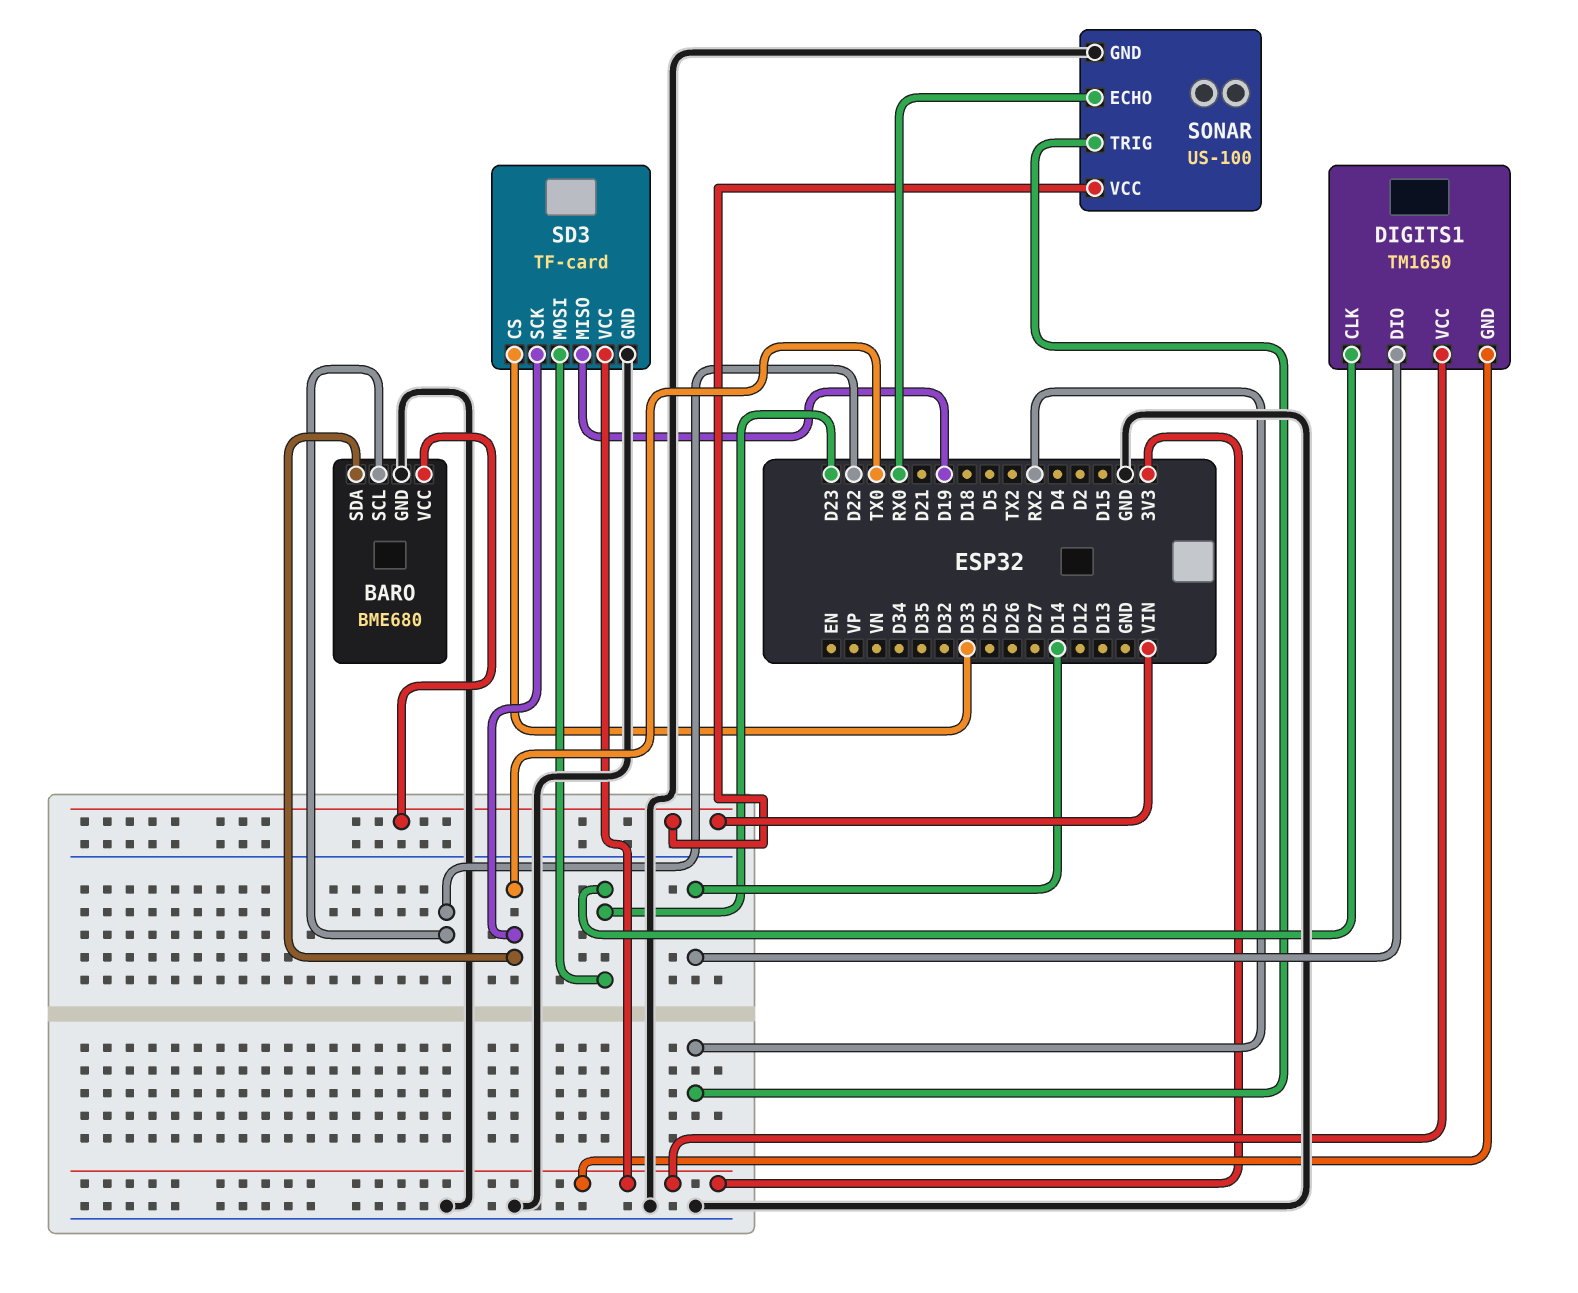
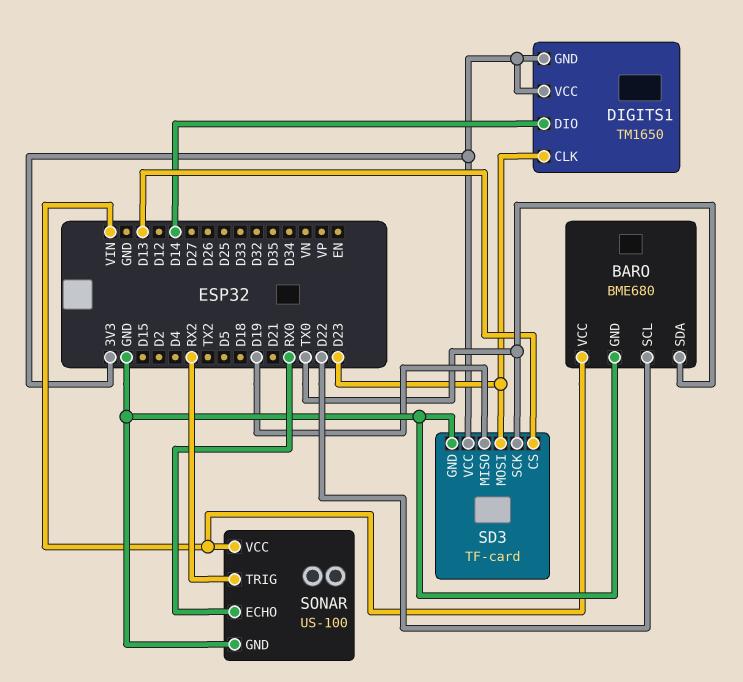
SD3 pin CS: D33 -> D13

